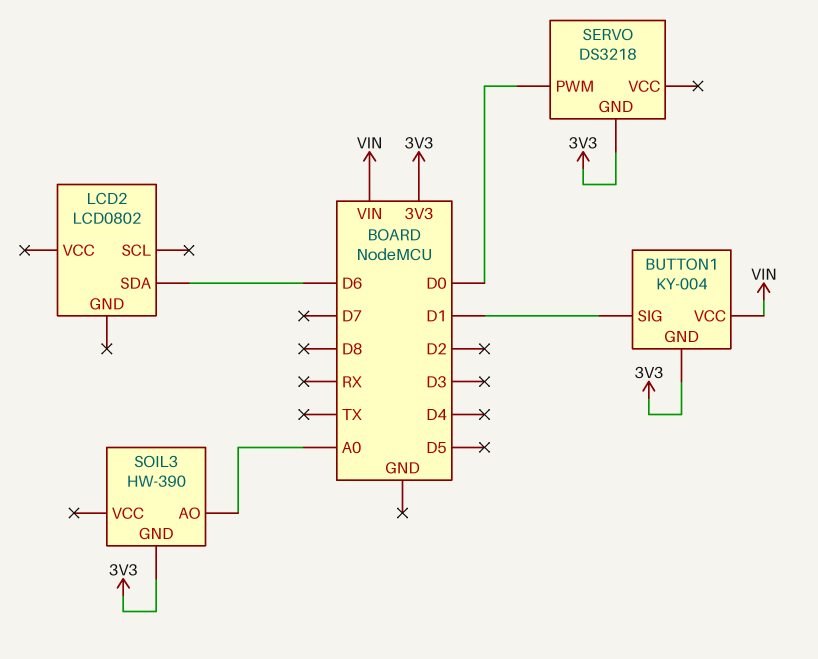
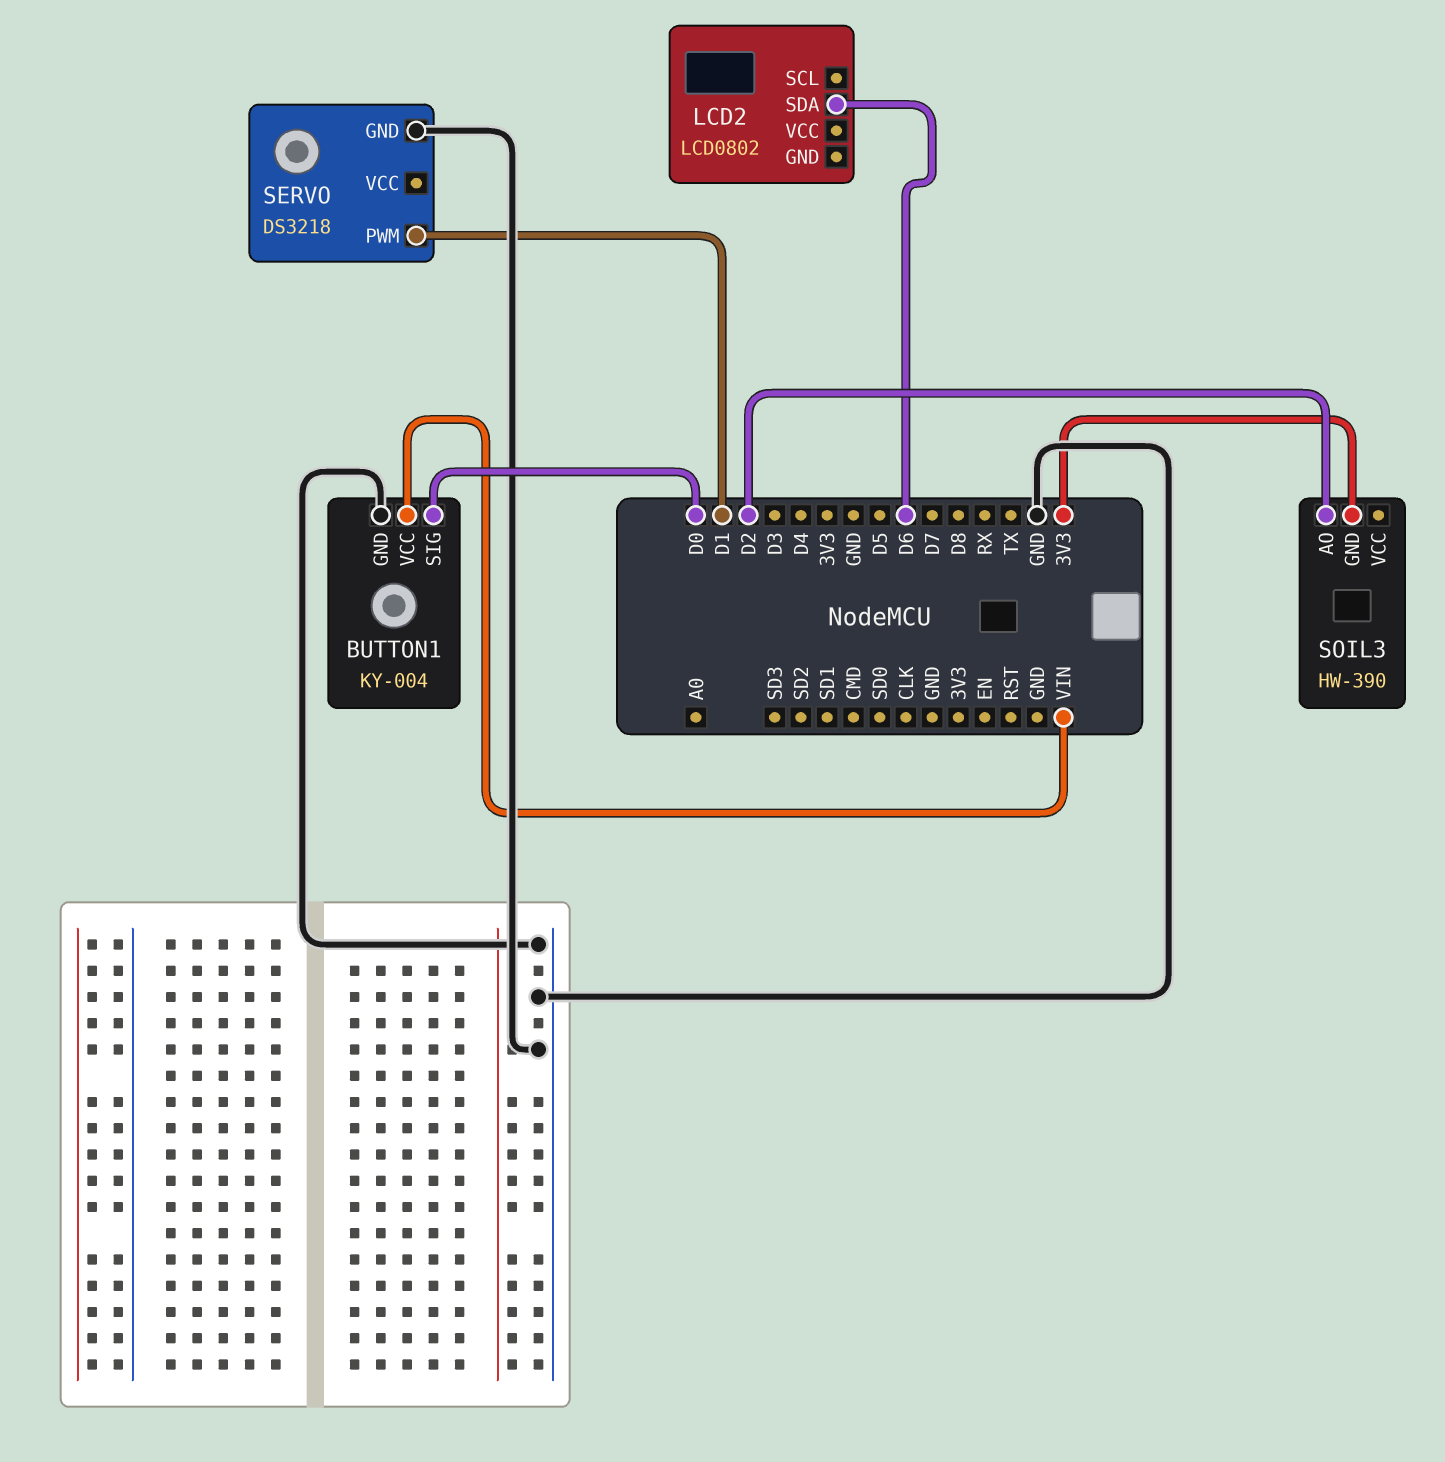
BUTTON1 pin GND: 3V3 -> GND
BUTTON1 pin SIG: D1 -> D0
SERVO pin GND: 3V3 -> GND
SERVO pin PWM: D0 -> D1
SOIL3 pin AO: A0 -> D2

